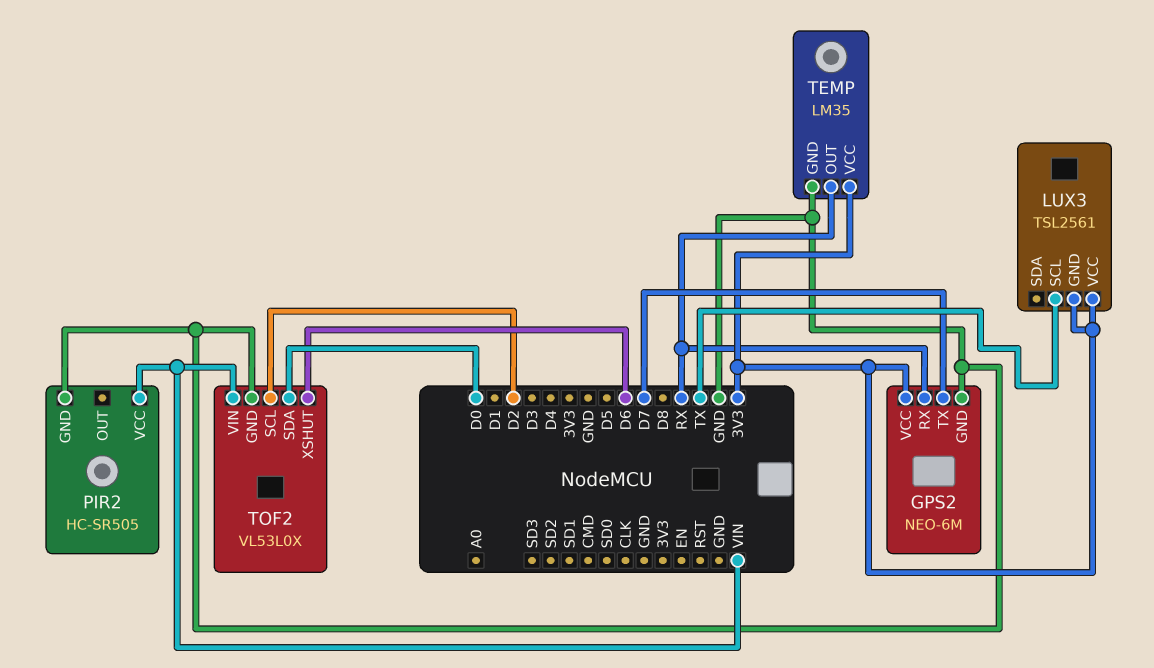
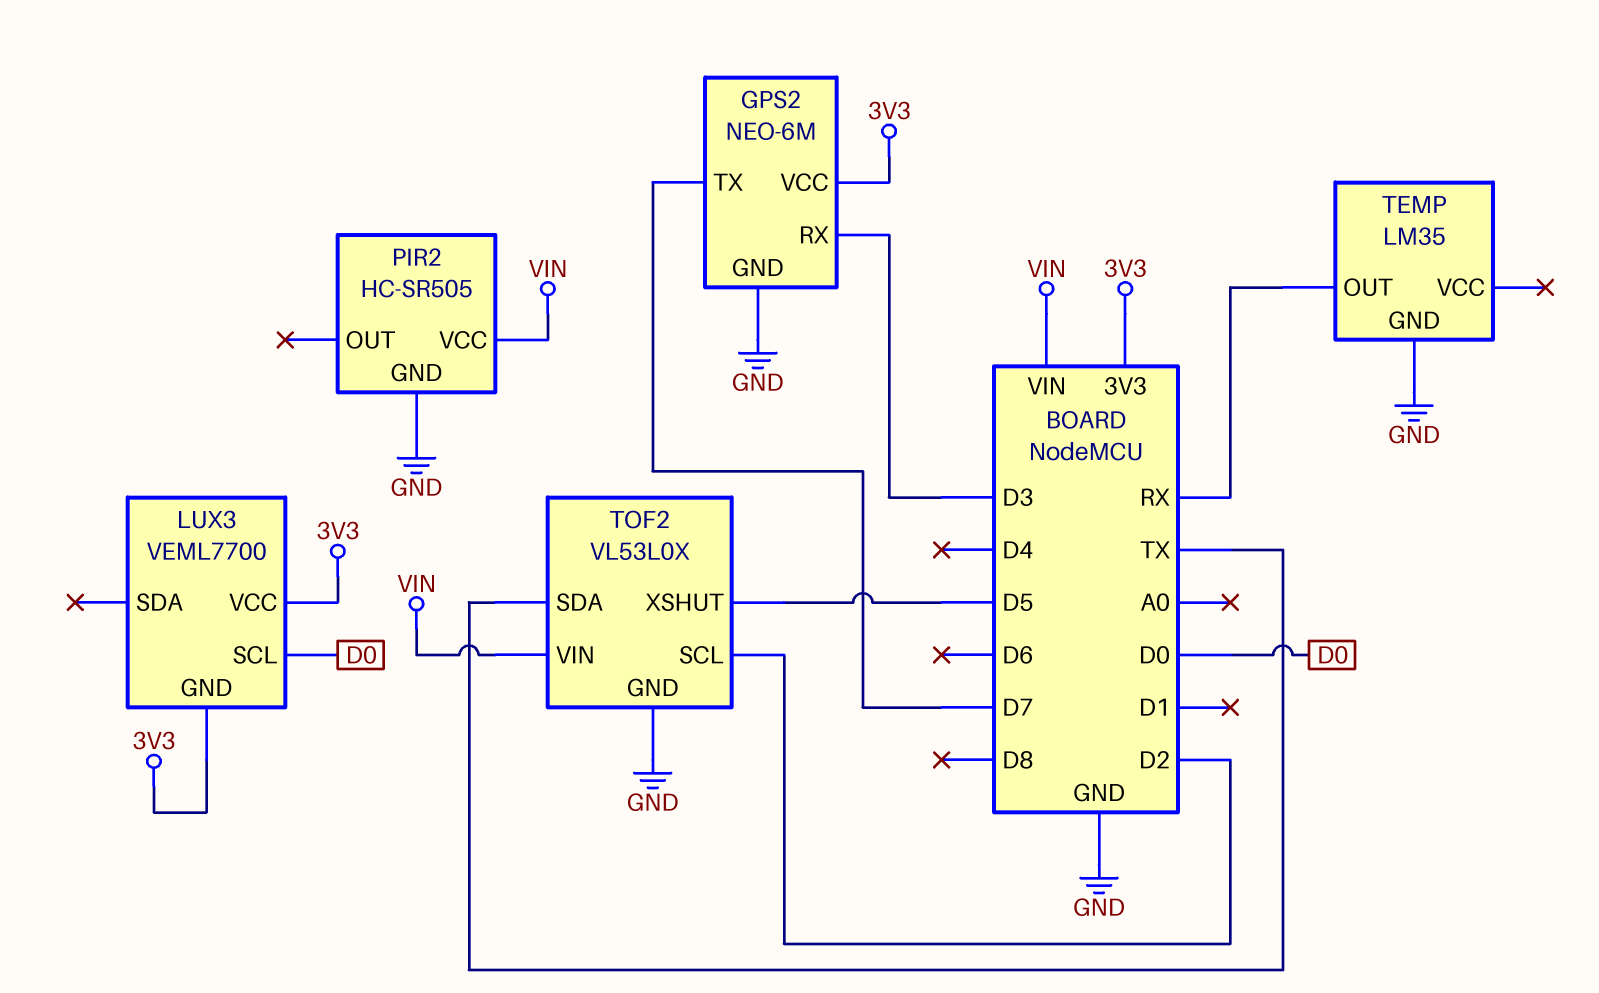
GPS2 pin RX: RX -> D3
LUX3: TSL2561 -> VEML7700
LUX3 pin SCL: TX -> D0
TEMP pin VCC: 3V3 -> none
TOF2 pin SDA: D0 -> TX
TOF2 pin XSHUT: D6 -> D5

